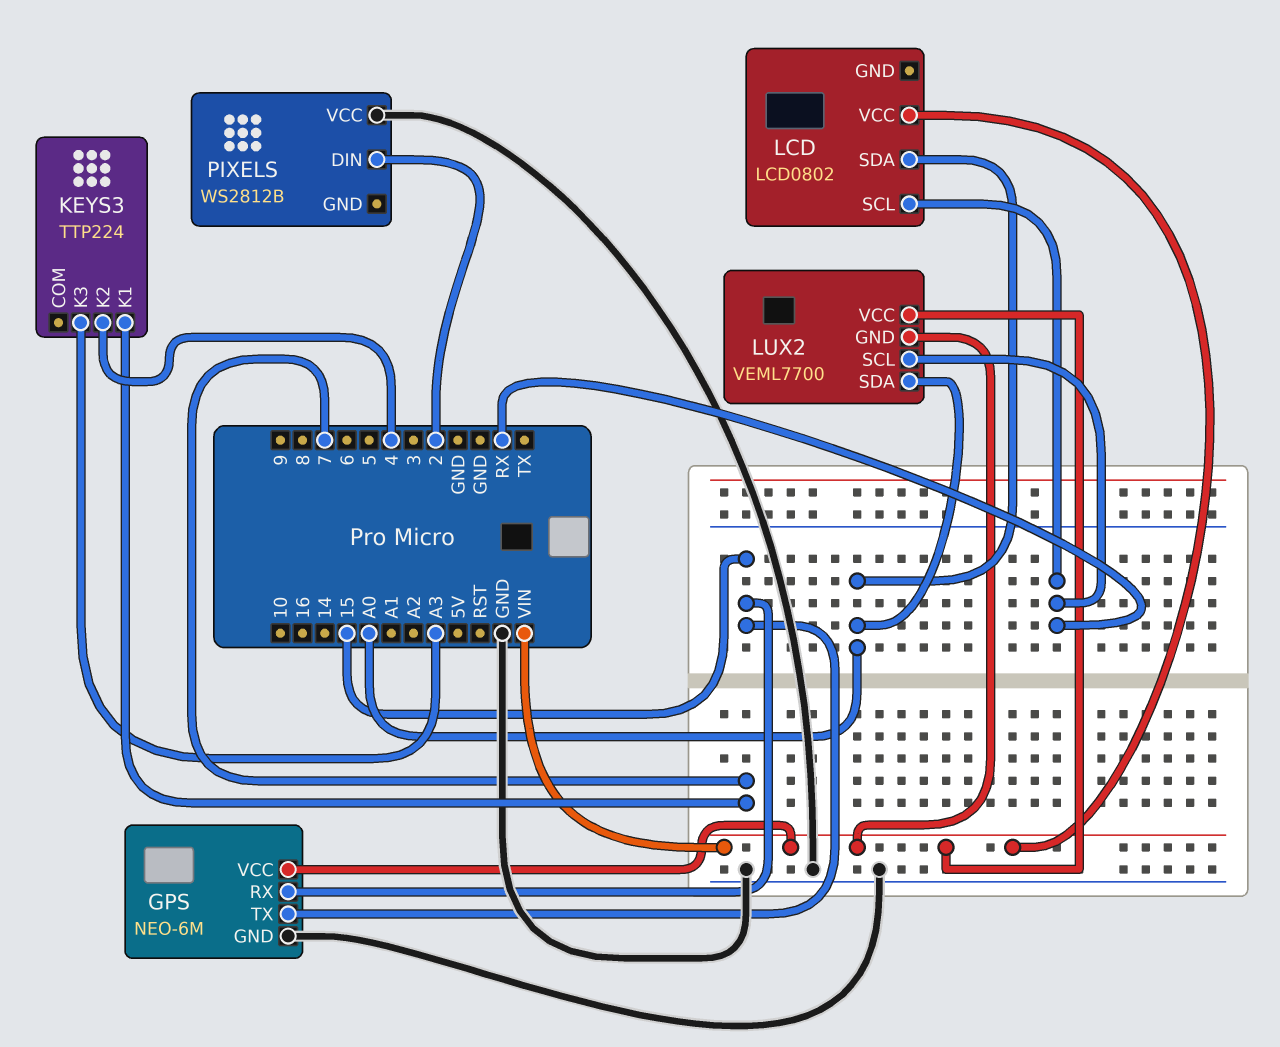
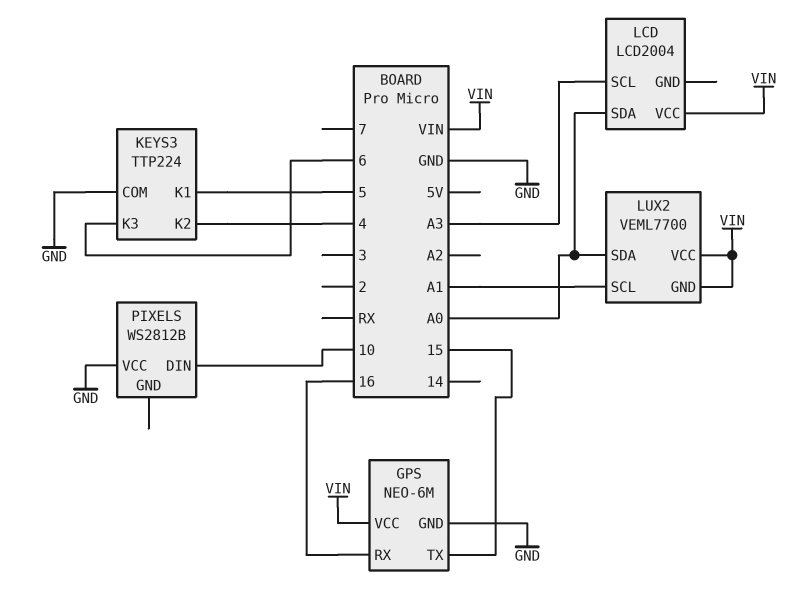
GPS pin RX: 15 -> 16
KEYS3 pin COM: none -> GND
KEYS3 pin K1: 7 -> 5
KEYS3 pin K3: A3 -> 6
LCD: LCD0802 -> LCD2004
LCD pin SCL: RX -> A3
LUX2 pin SCL: RX -> A1
PIXELS pin DIN: 2 -> 10

